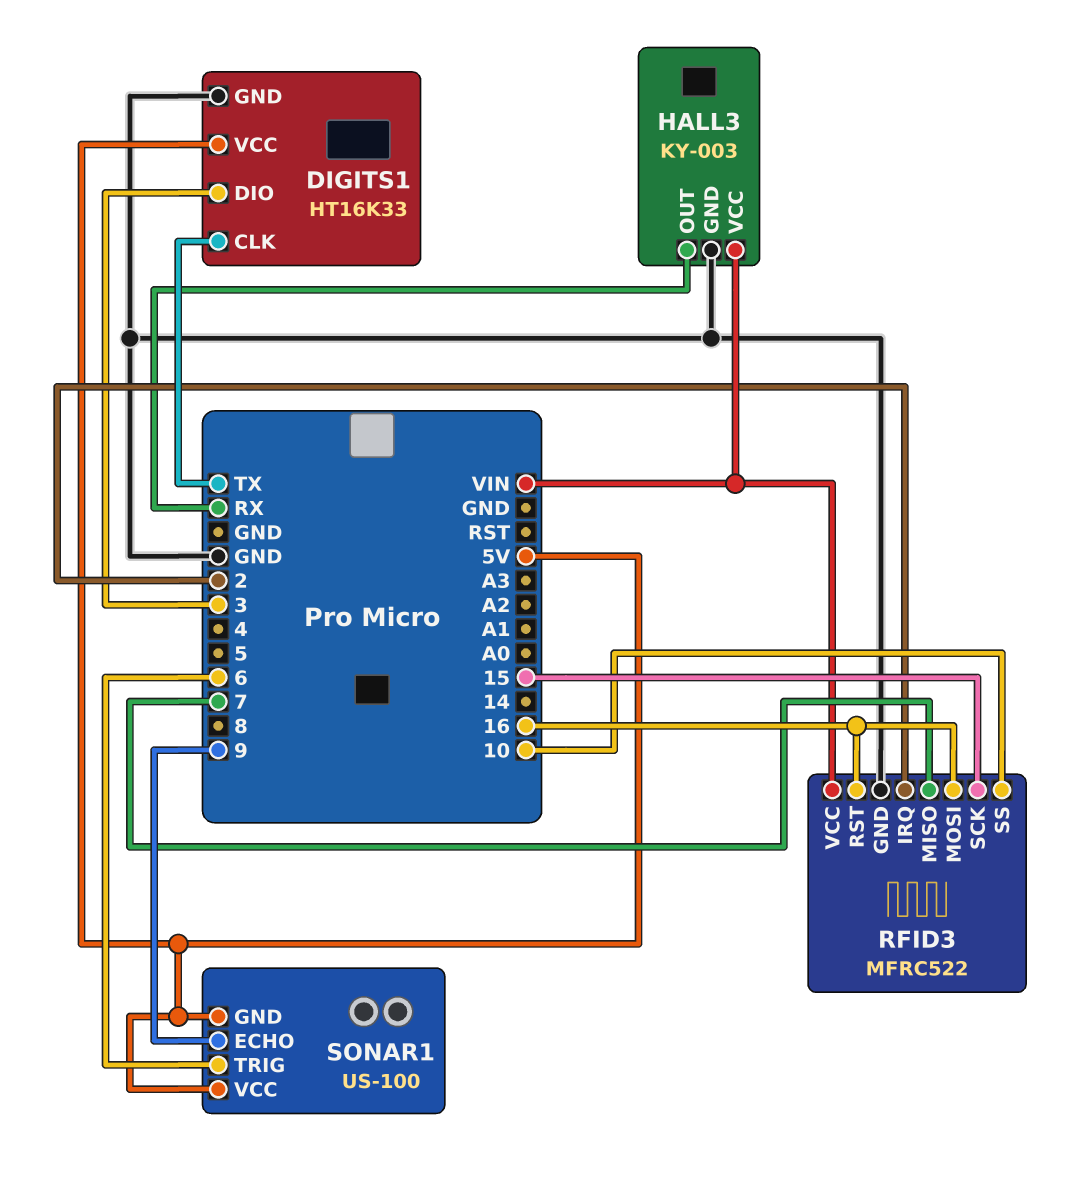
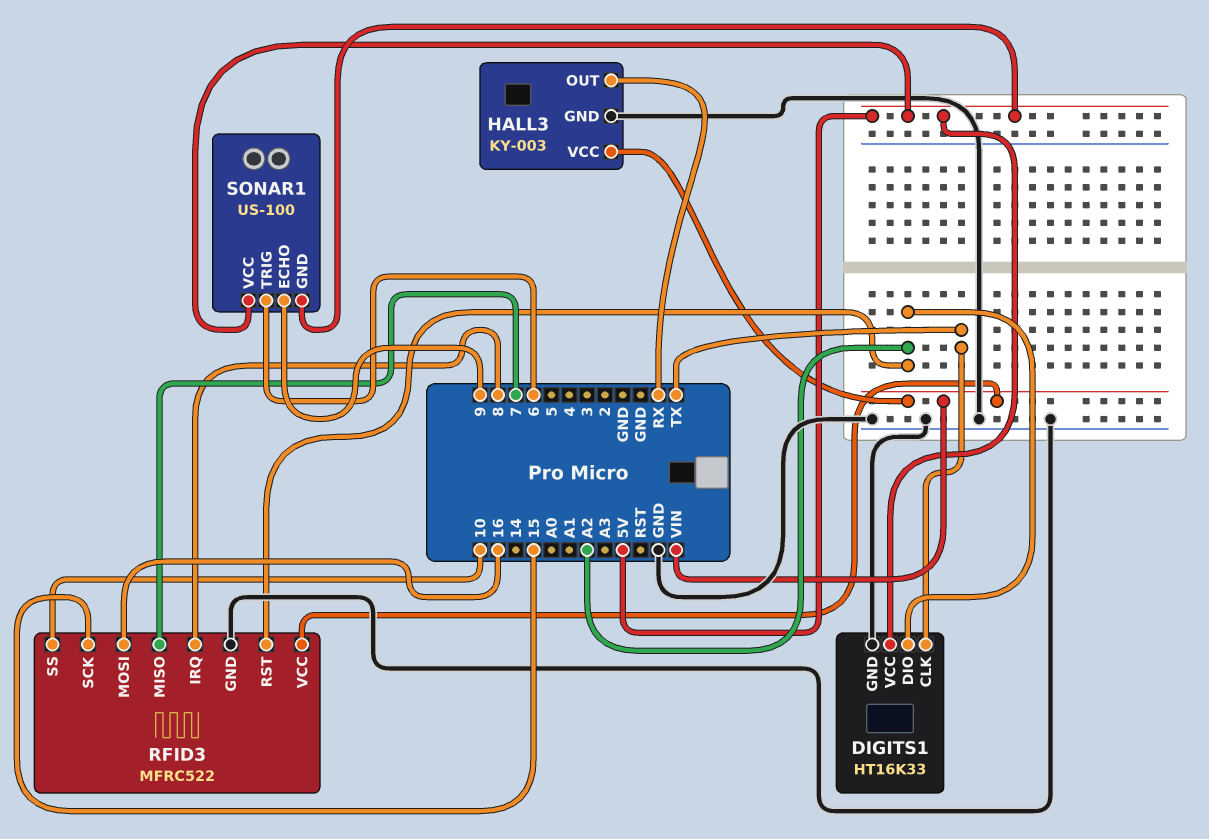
DIGITS1 pin DIO: 3 -> A2
RFID3 pin IRQ: 2 -> 8
RFID3 pin RST: 16 -> A2

